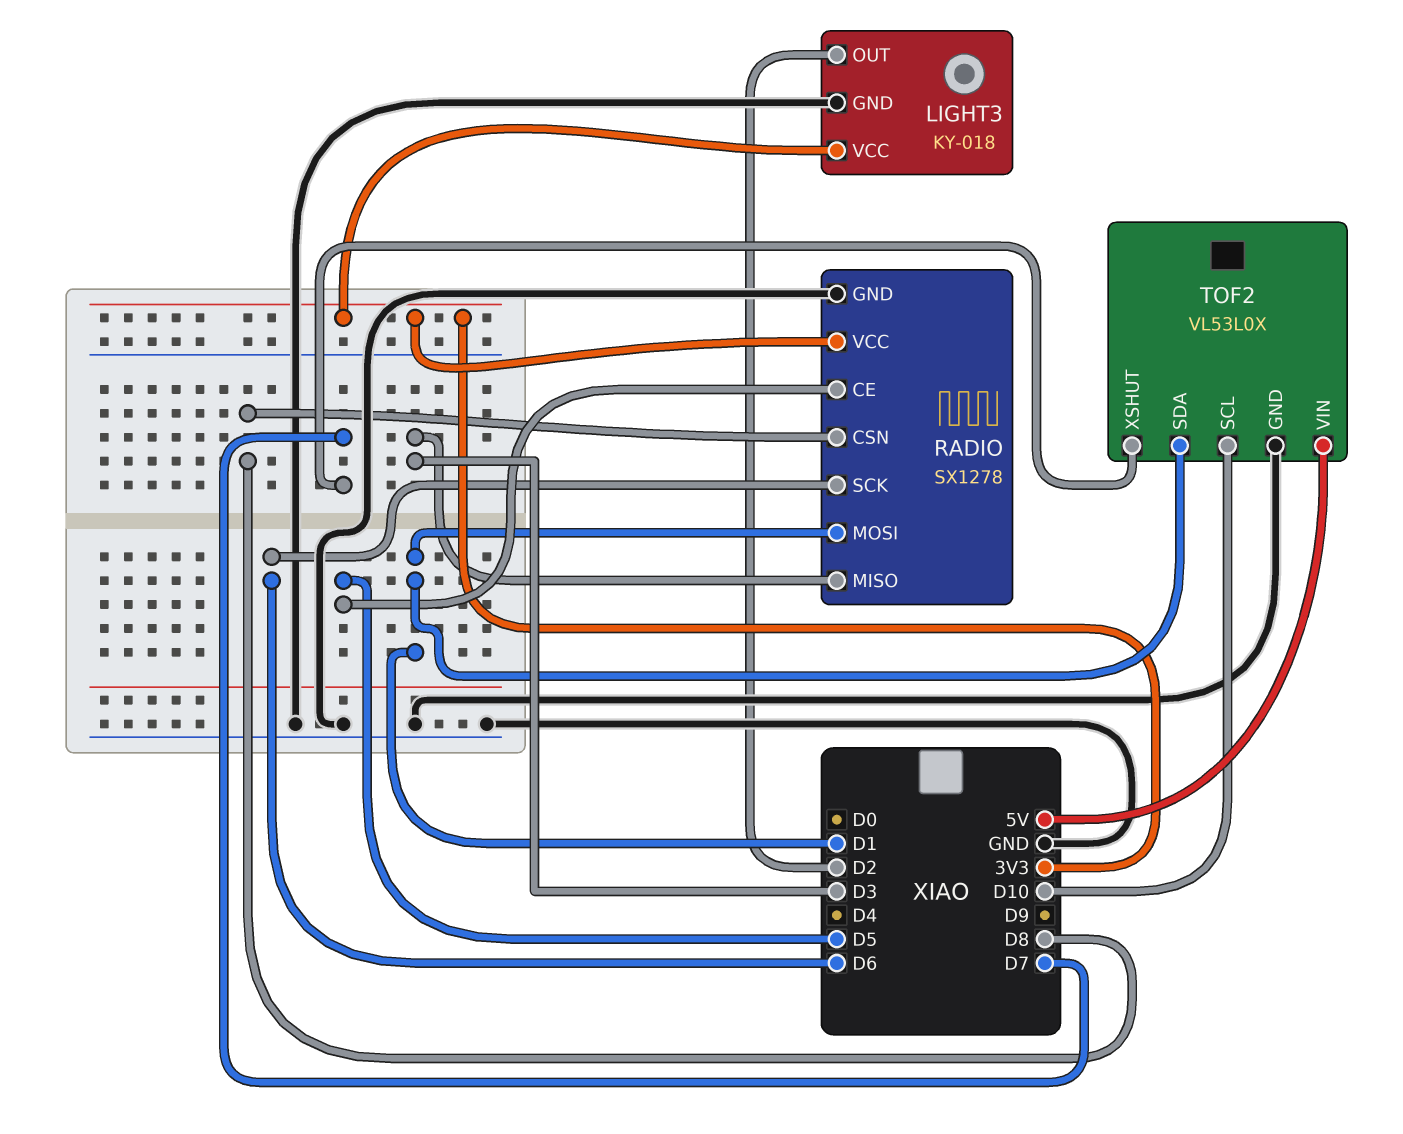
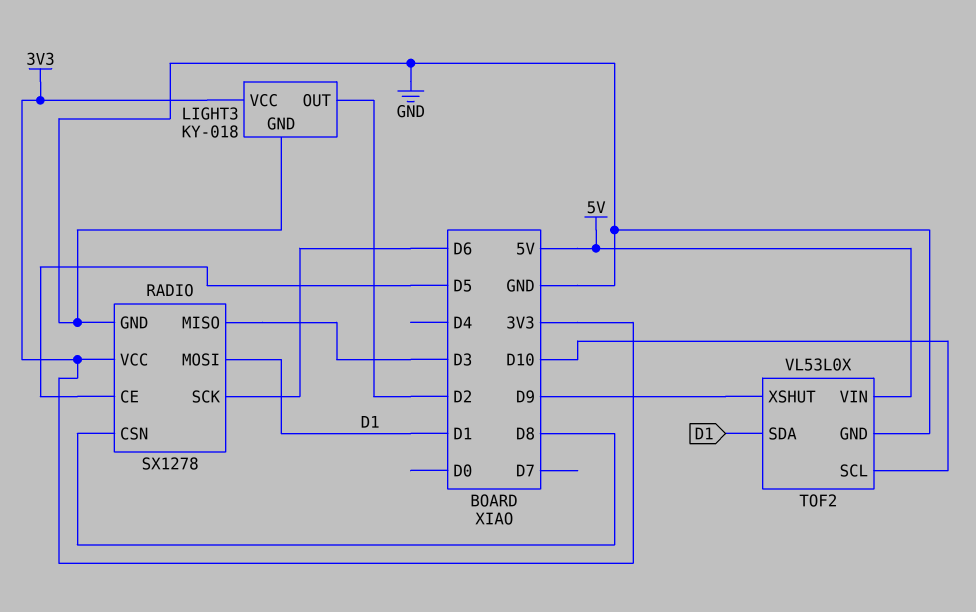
TOF2 pin XSHUT: D7 -> D9

